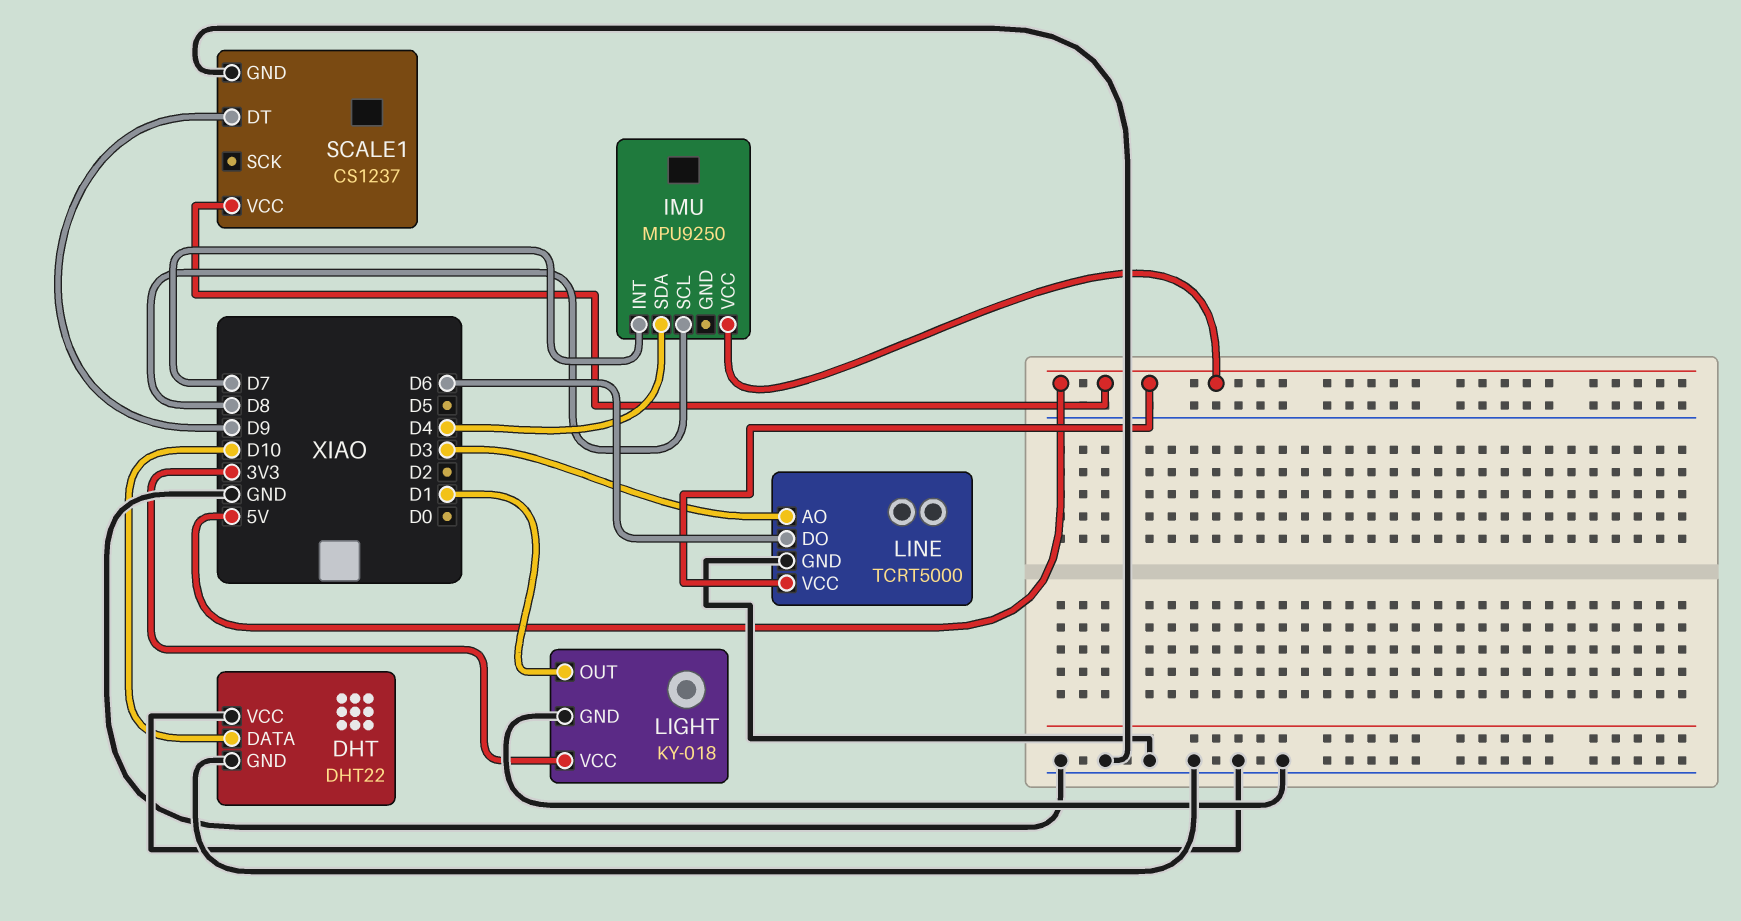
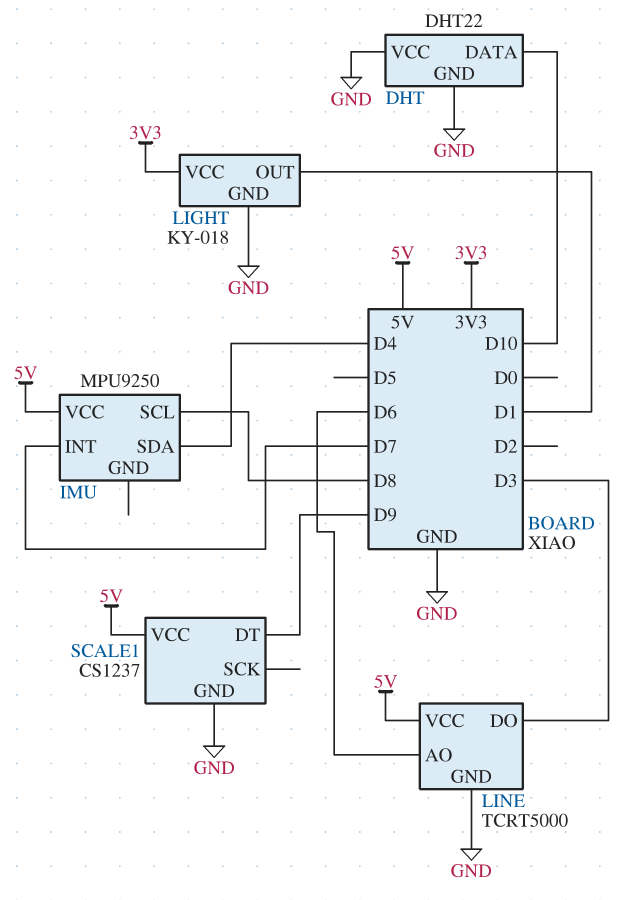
LINE pin AO: D3 -> D6
LINE pin DO: D6 -> D3

